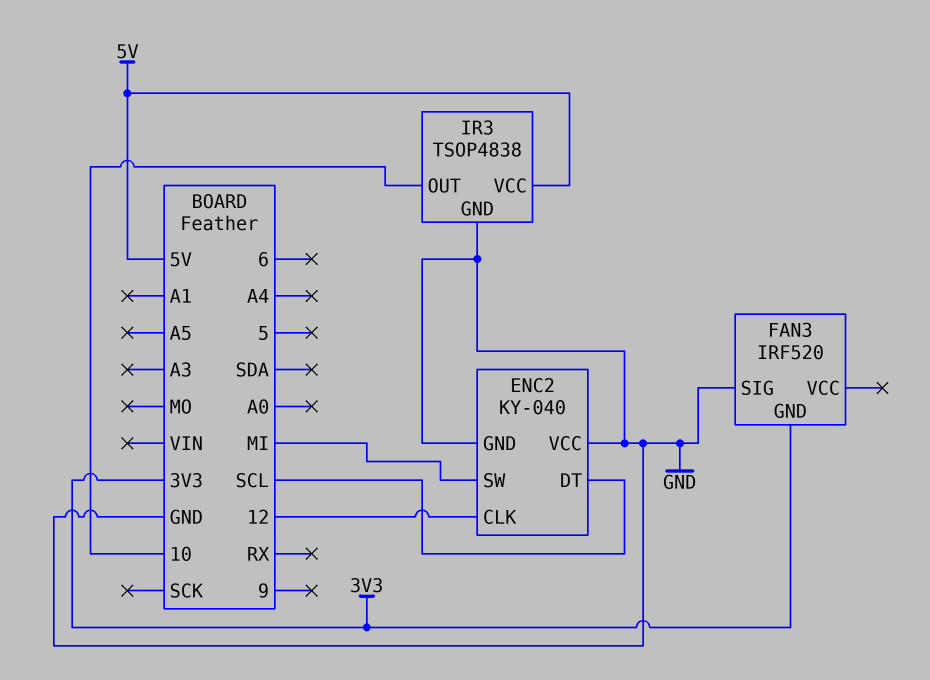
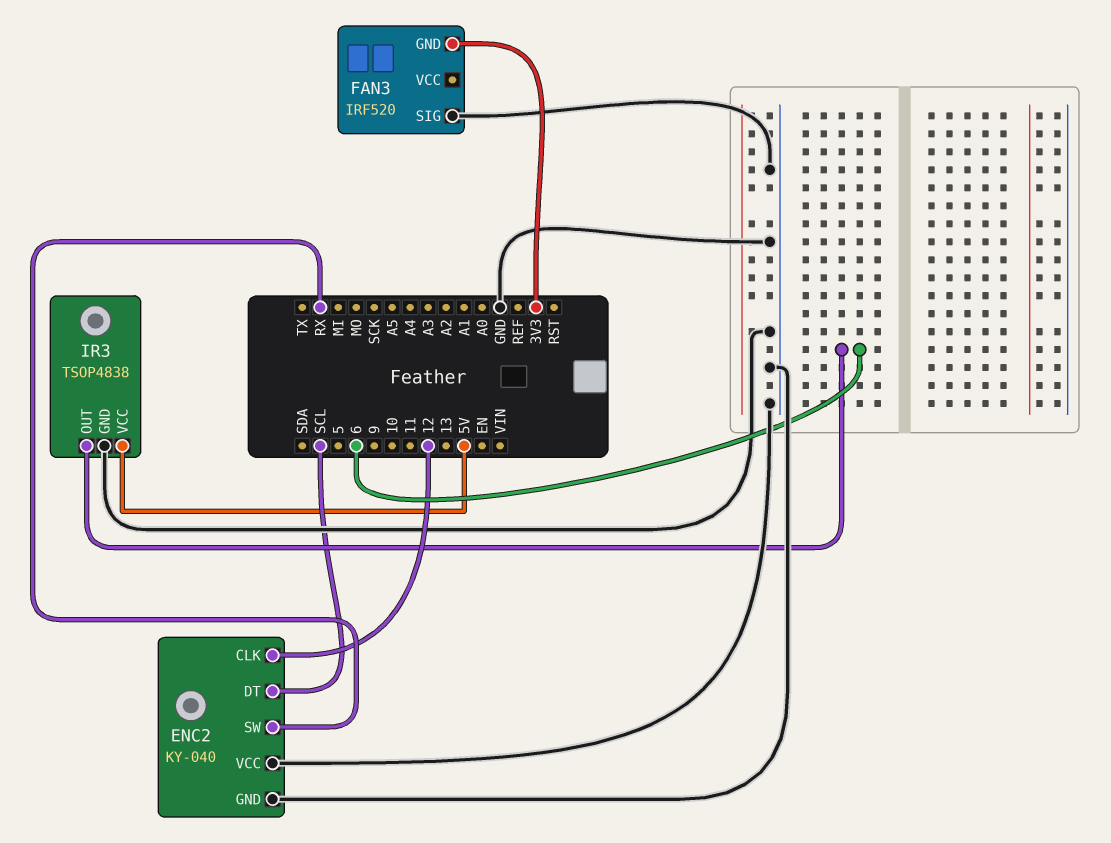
ENC2 pin SW: MI -> RX
IR3 pin OUT: 10 -> 6

